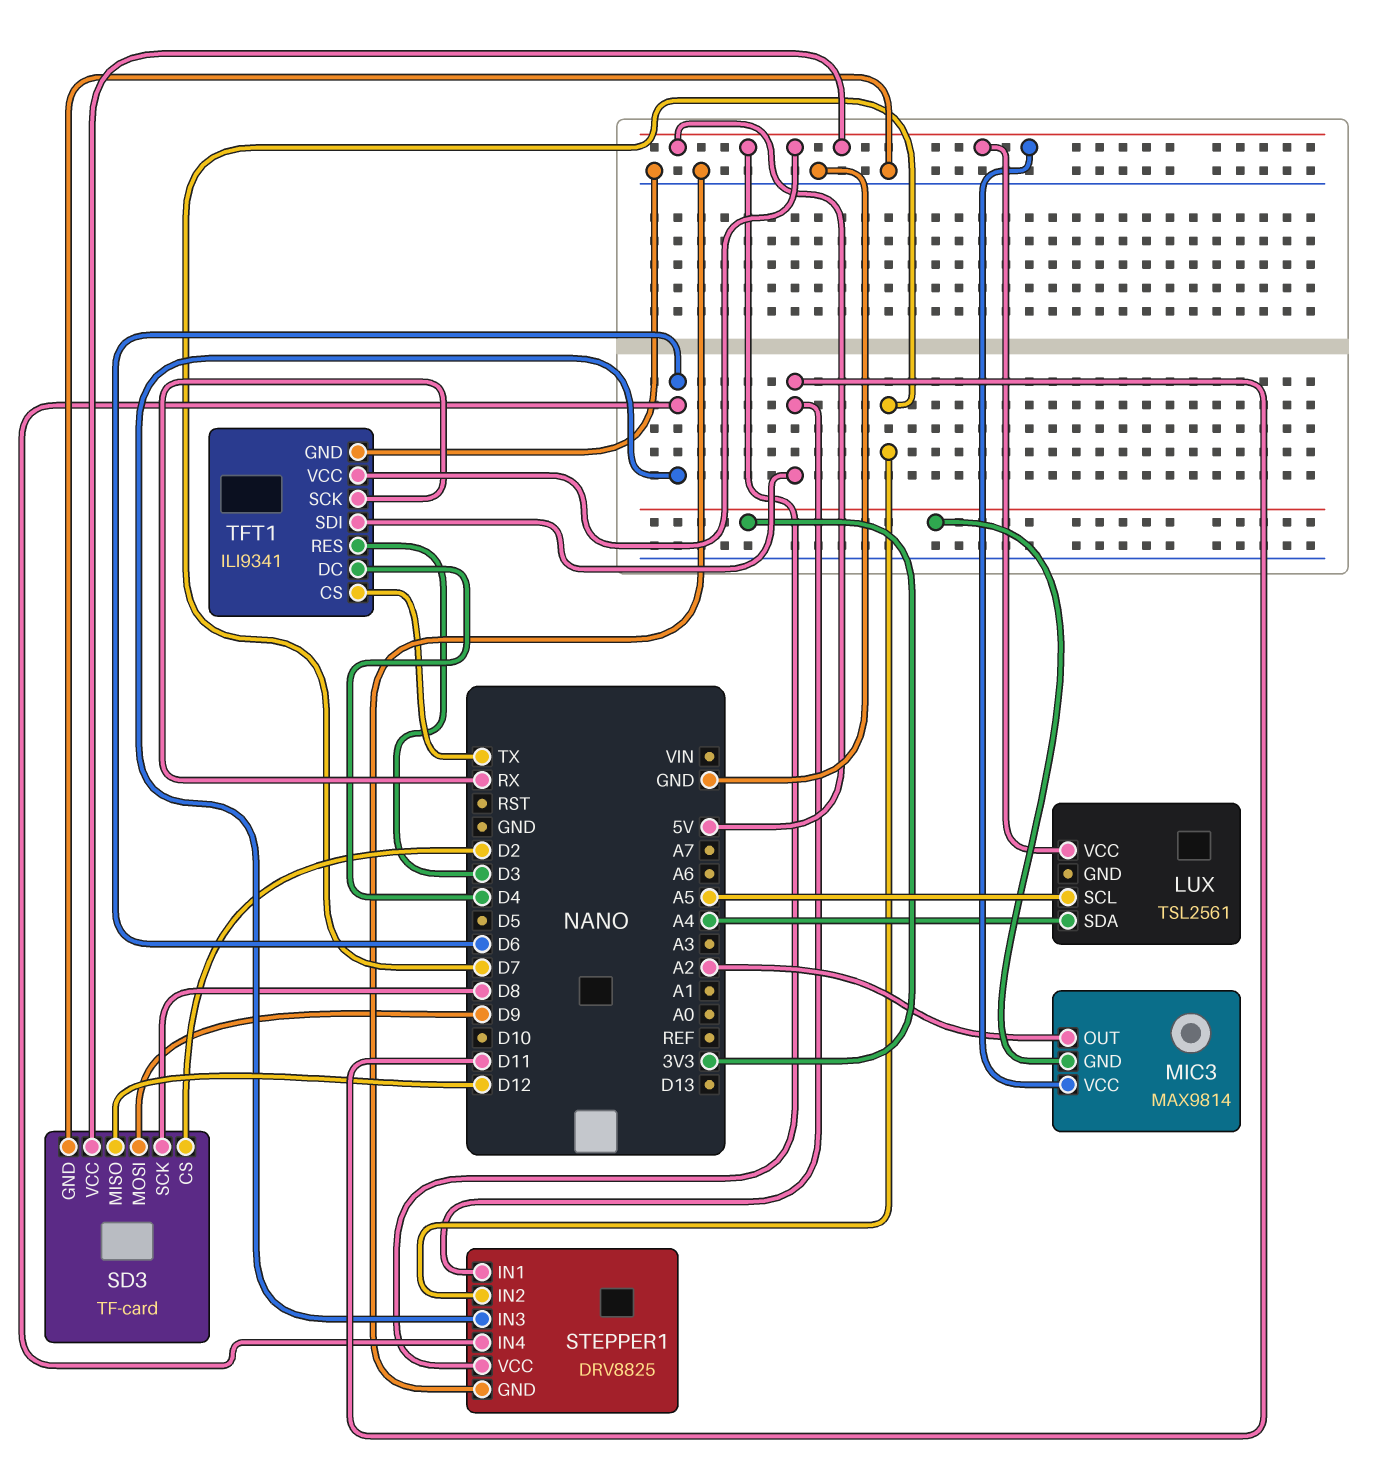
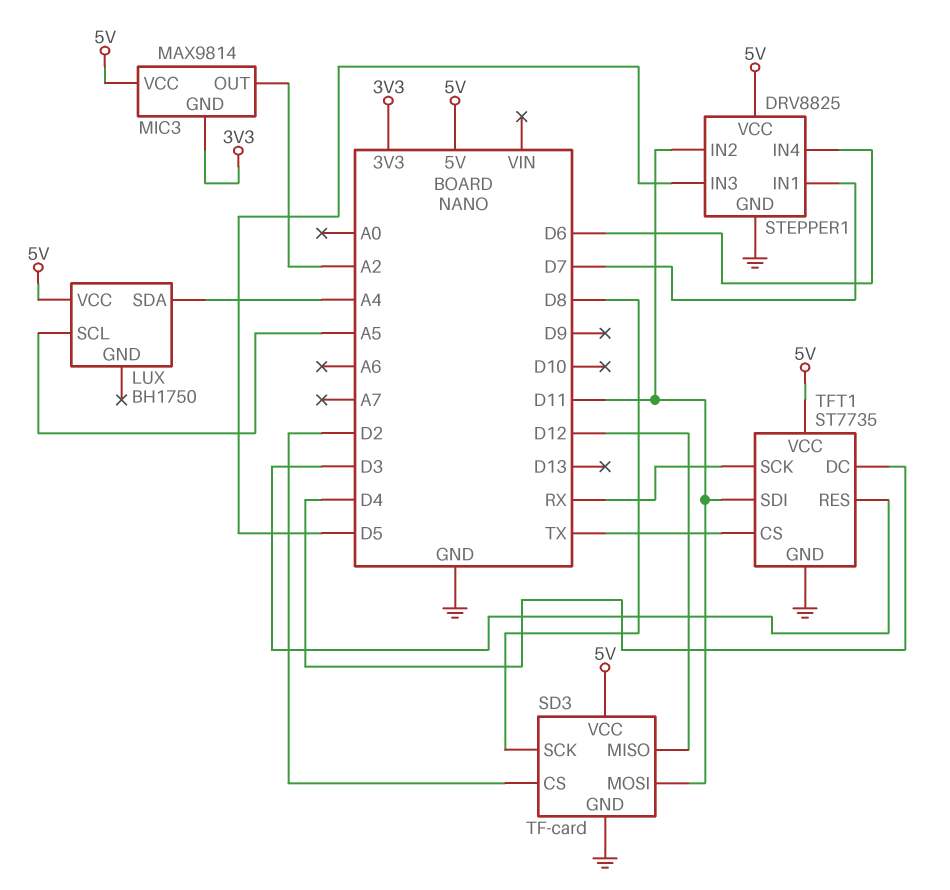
LUX: TSL2561 -> BH1750
SD3 pin MOSI: D9 -> D11
STEPPER1 pin IN1: D11 -> D7
STEPPER1 pin IN2: D7 -> D11
STEPPER1 pin IN3: D6 -> D5
TFT1: ILI9341 -> ST7735

